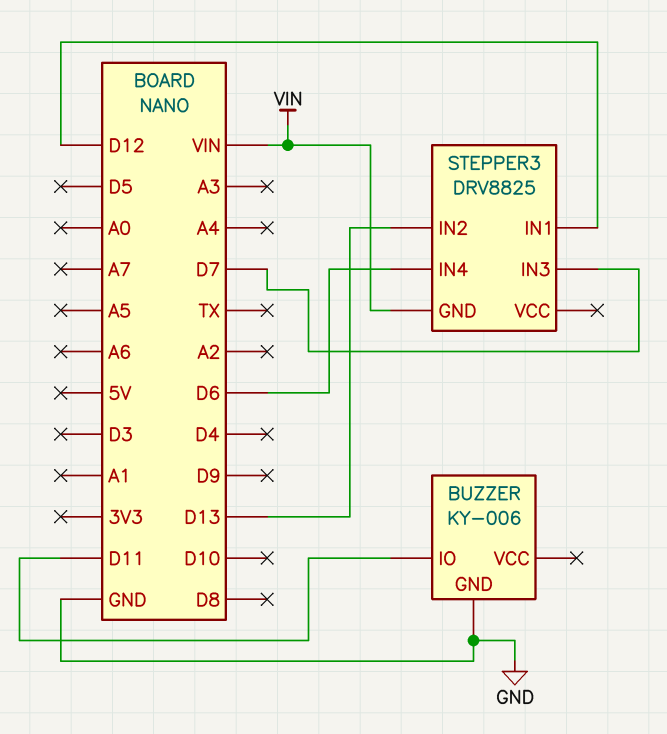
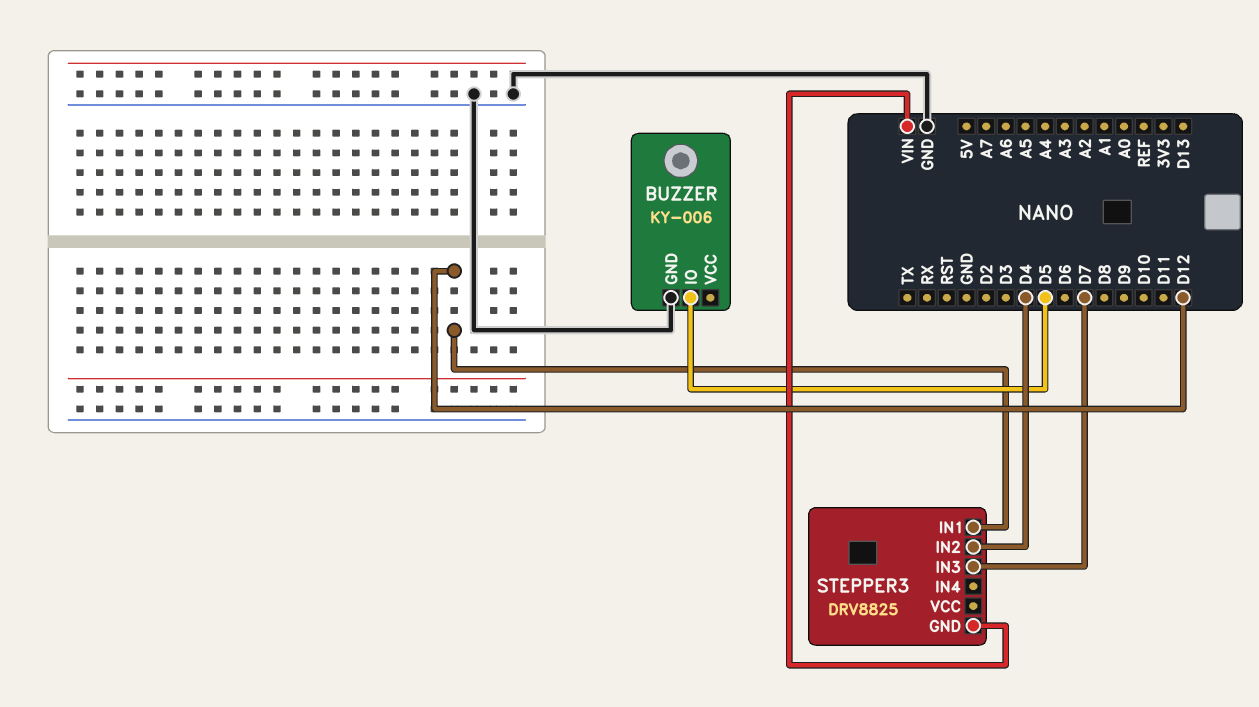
BUZZER pin IO: D11 -> D5
STEPPER3 pin IN2: D13 -> D4
STEPPER3 pin IN4: D6 -> none

